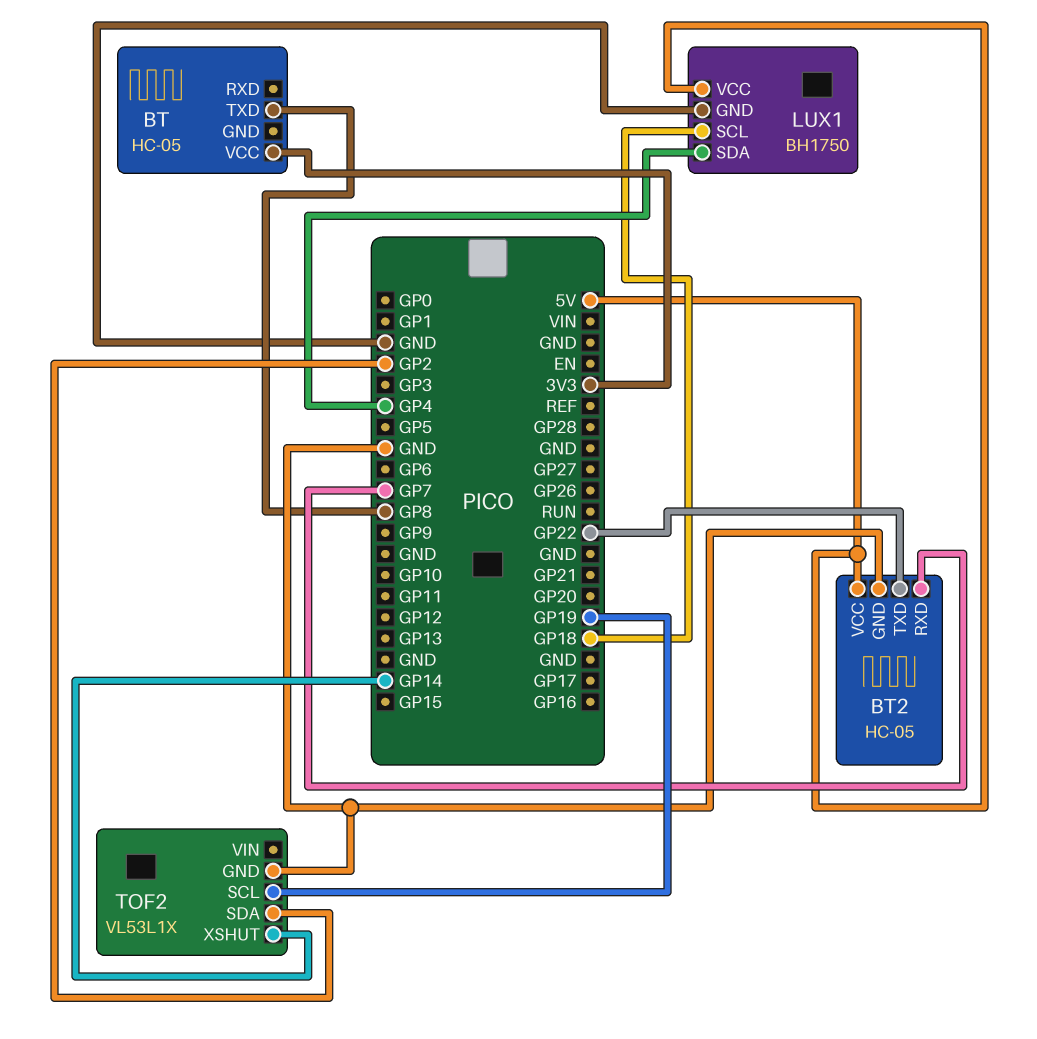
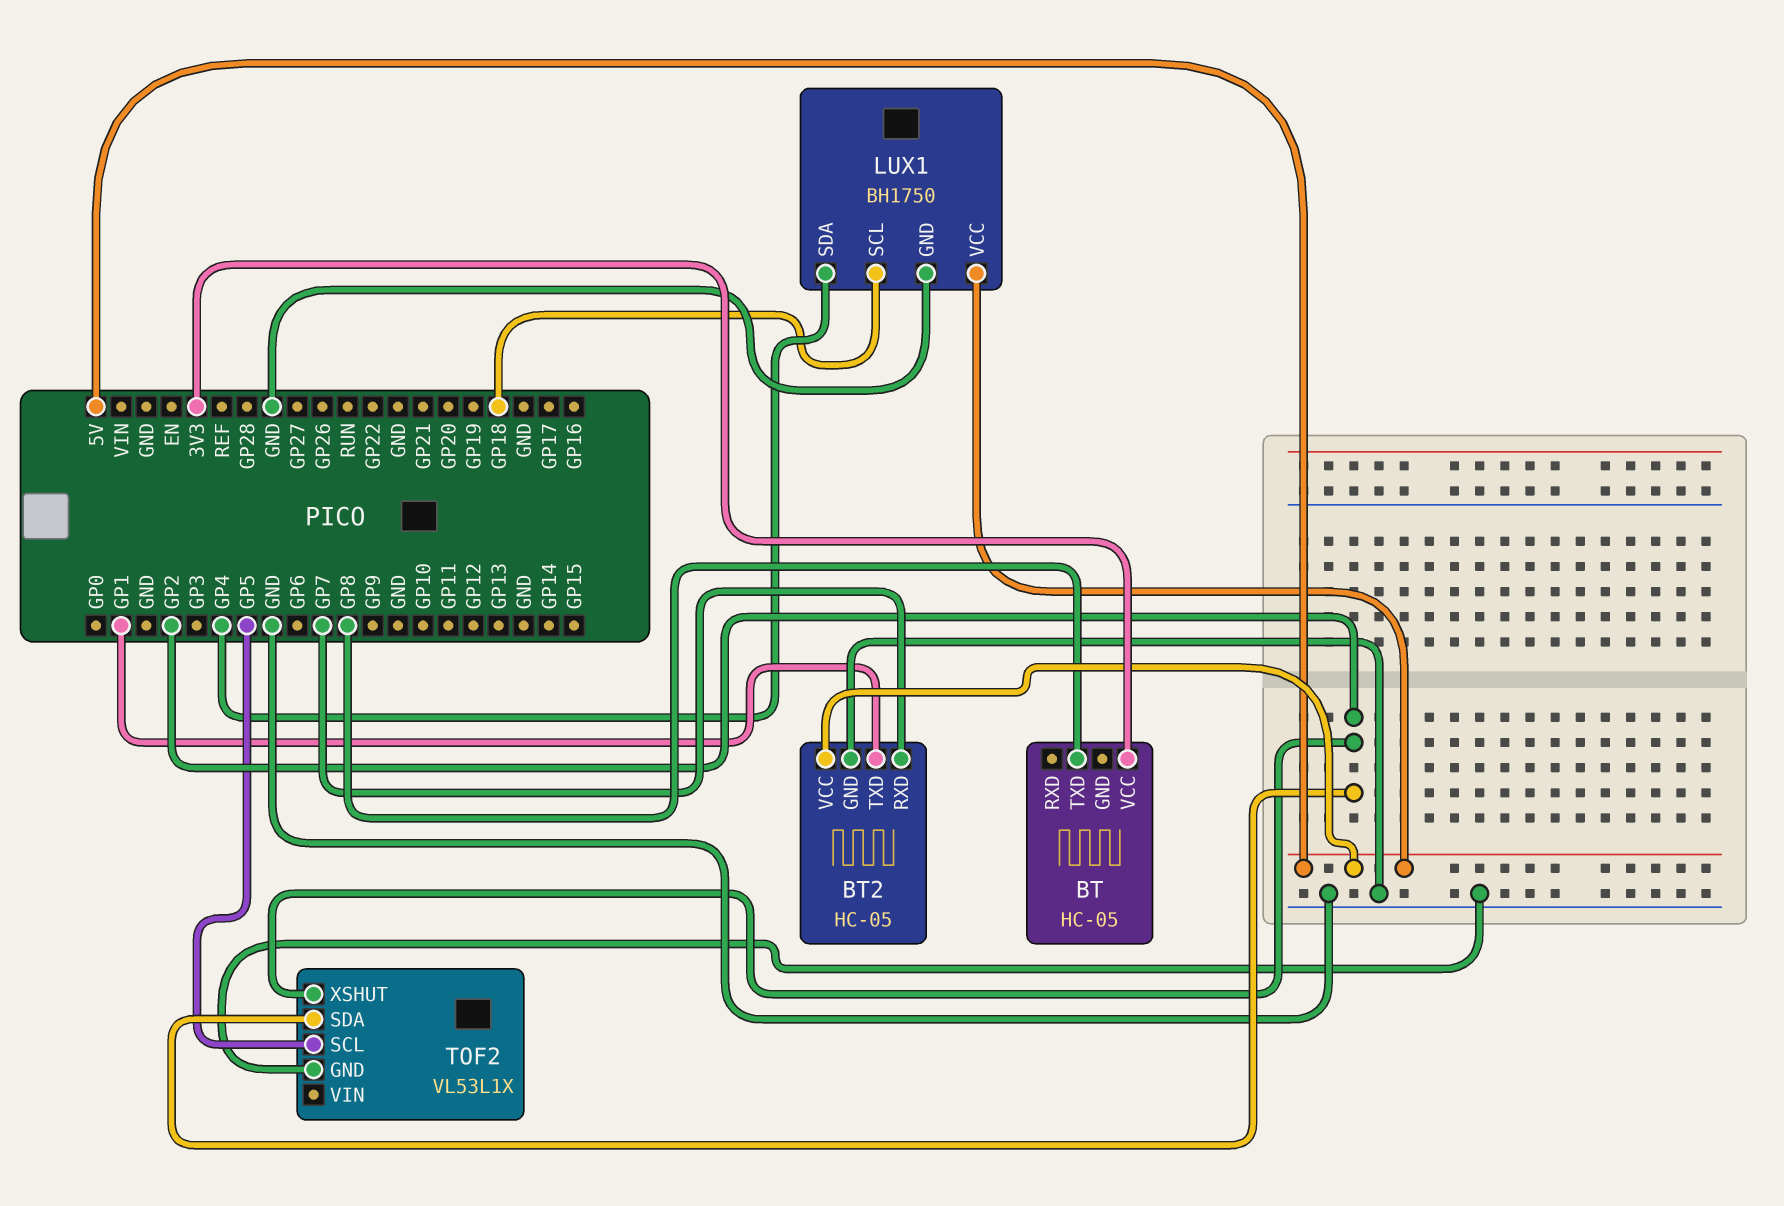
BT2 pin TXD: GP22 -> GP1
TOF2 pin SCL: GP19 -> GP5
TOF2 pin XSHUT: GP14 -> GP2

